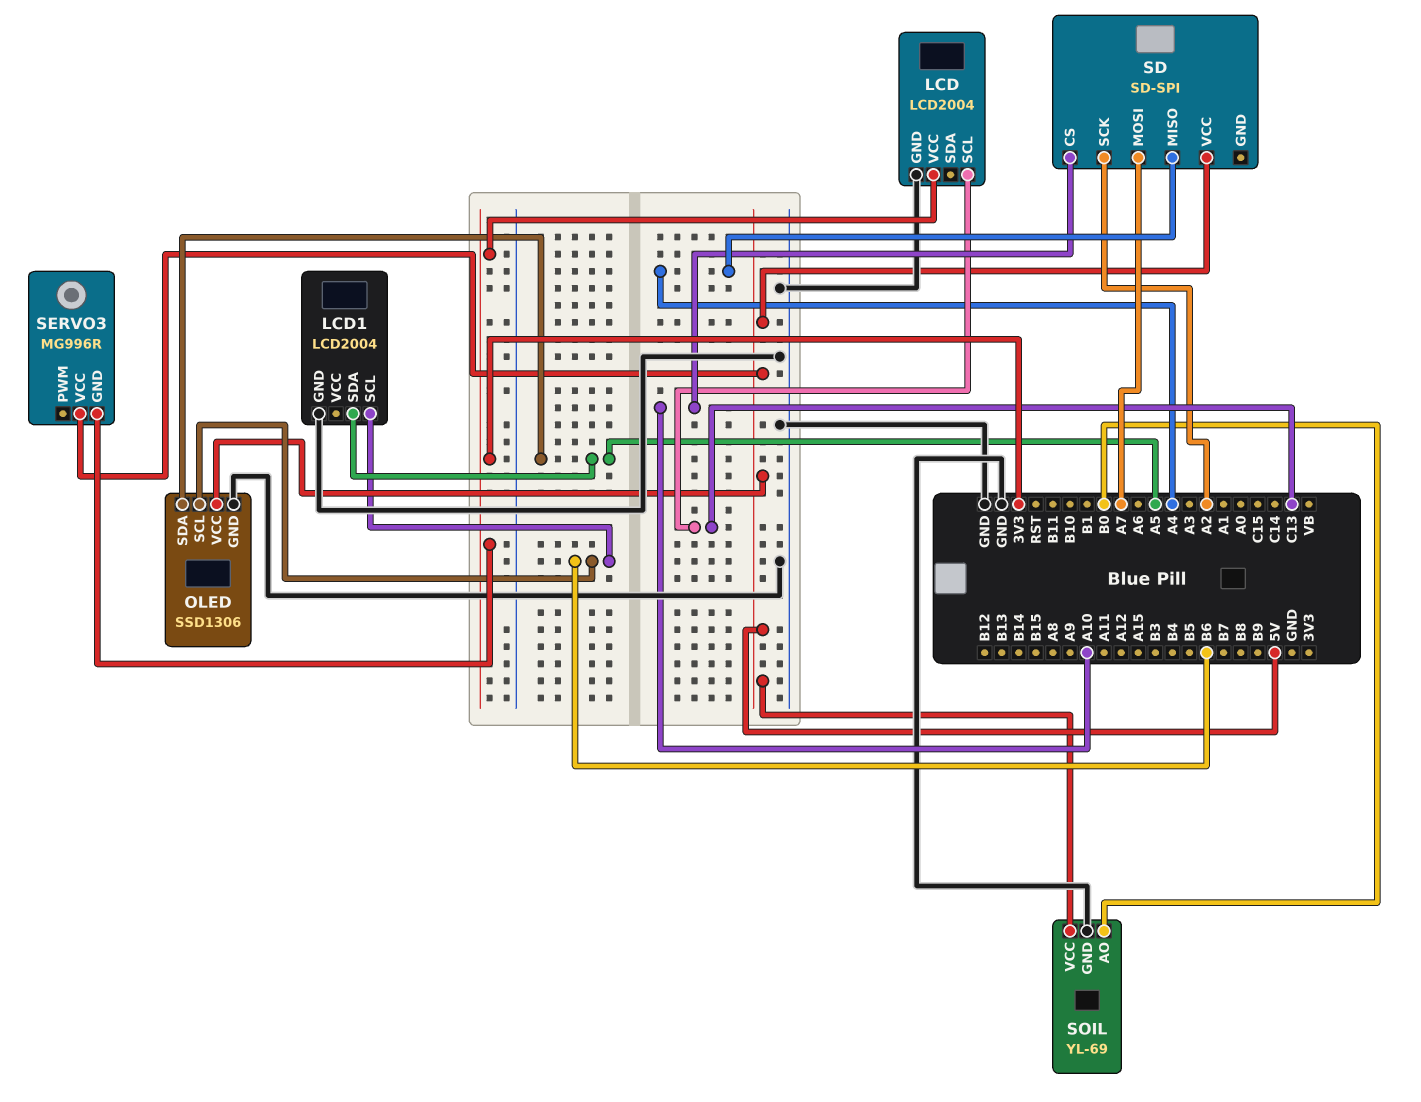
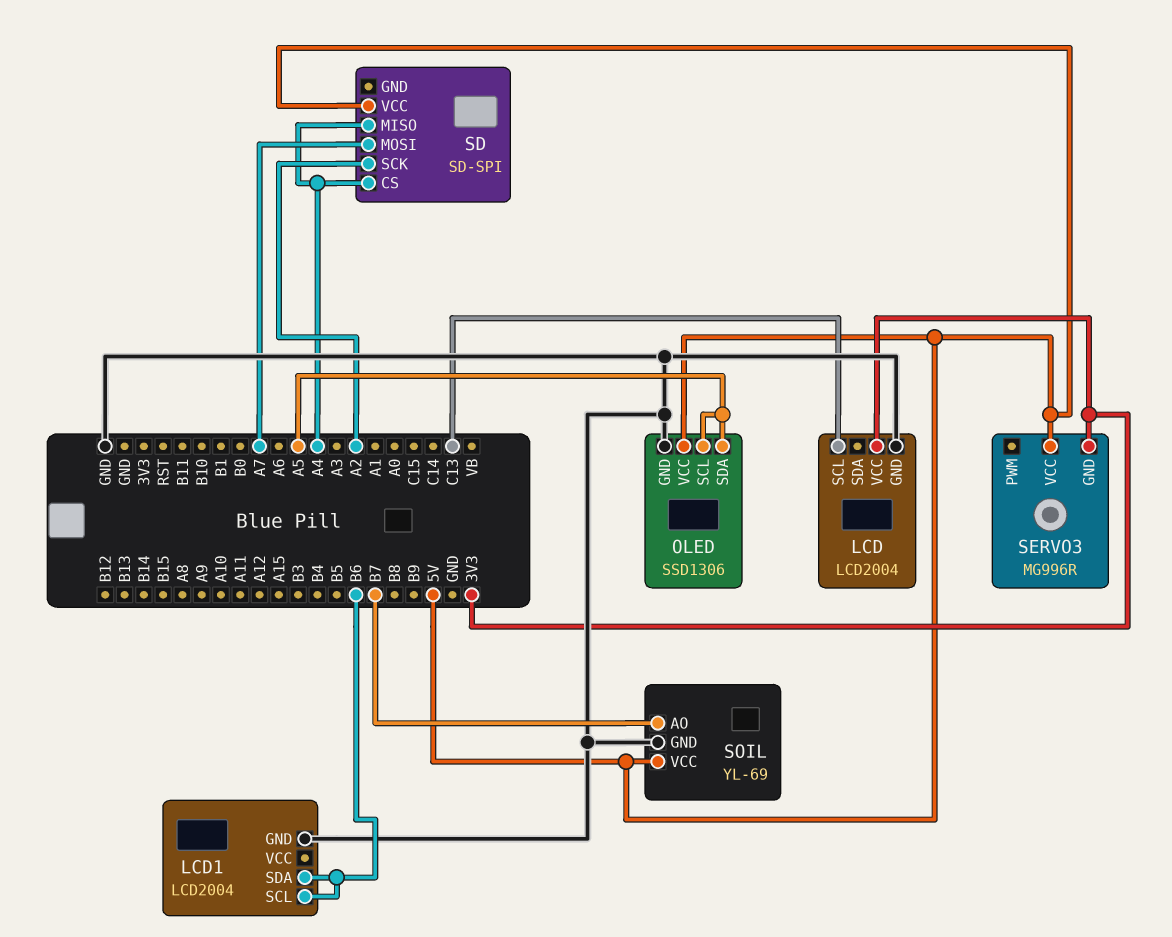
LCD1 pin SDA: A5 -> B6
OLED pin SCL: B6 -> A5
SD pin CS: A10 -> A4
SOIL pin AO: B0 -> B7

